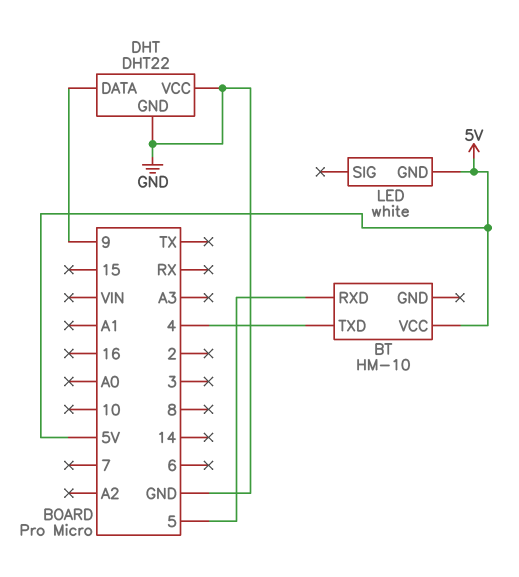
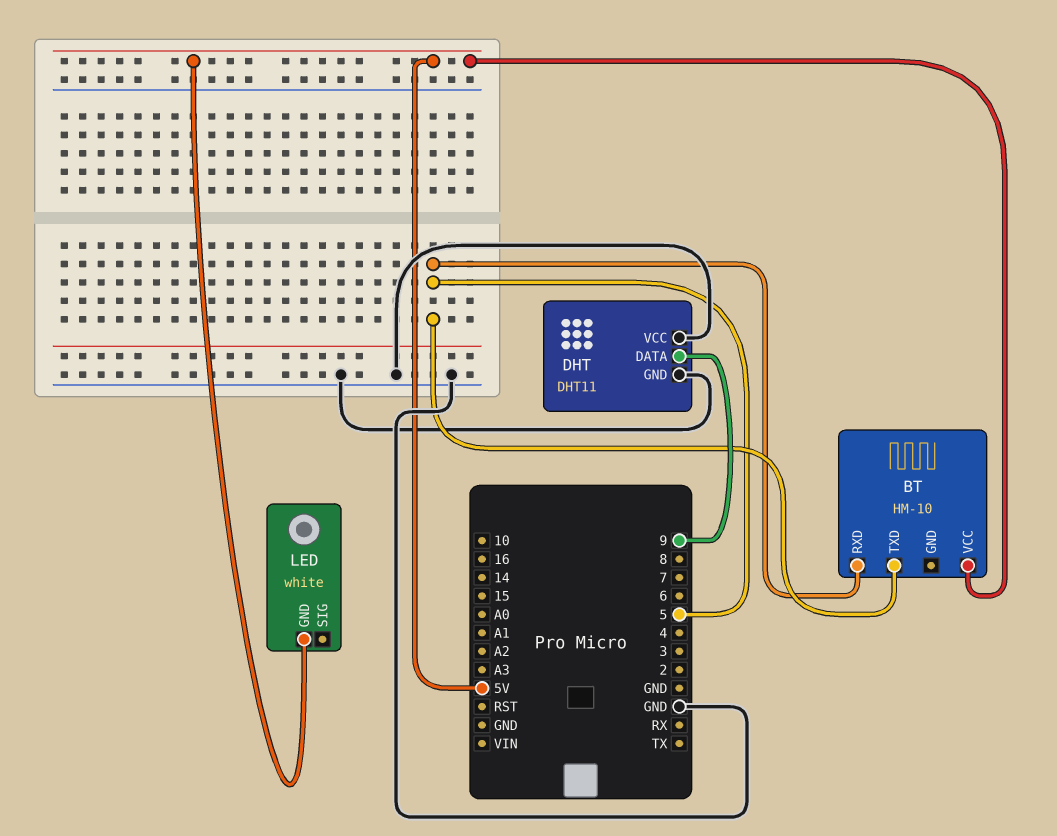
BT pin TXD: 4 -> 5
DHT: DHT22 -> DHT11

